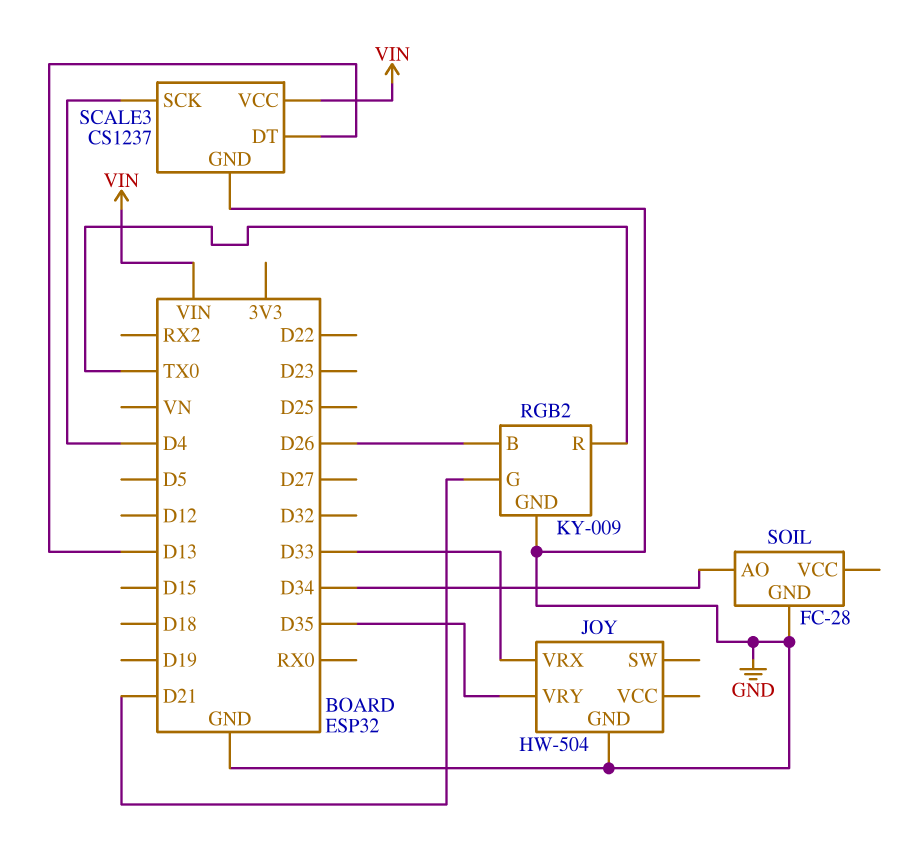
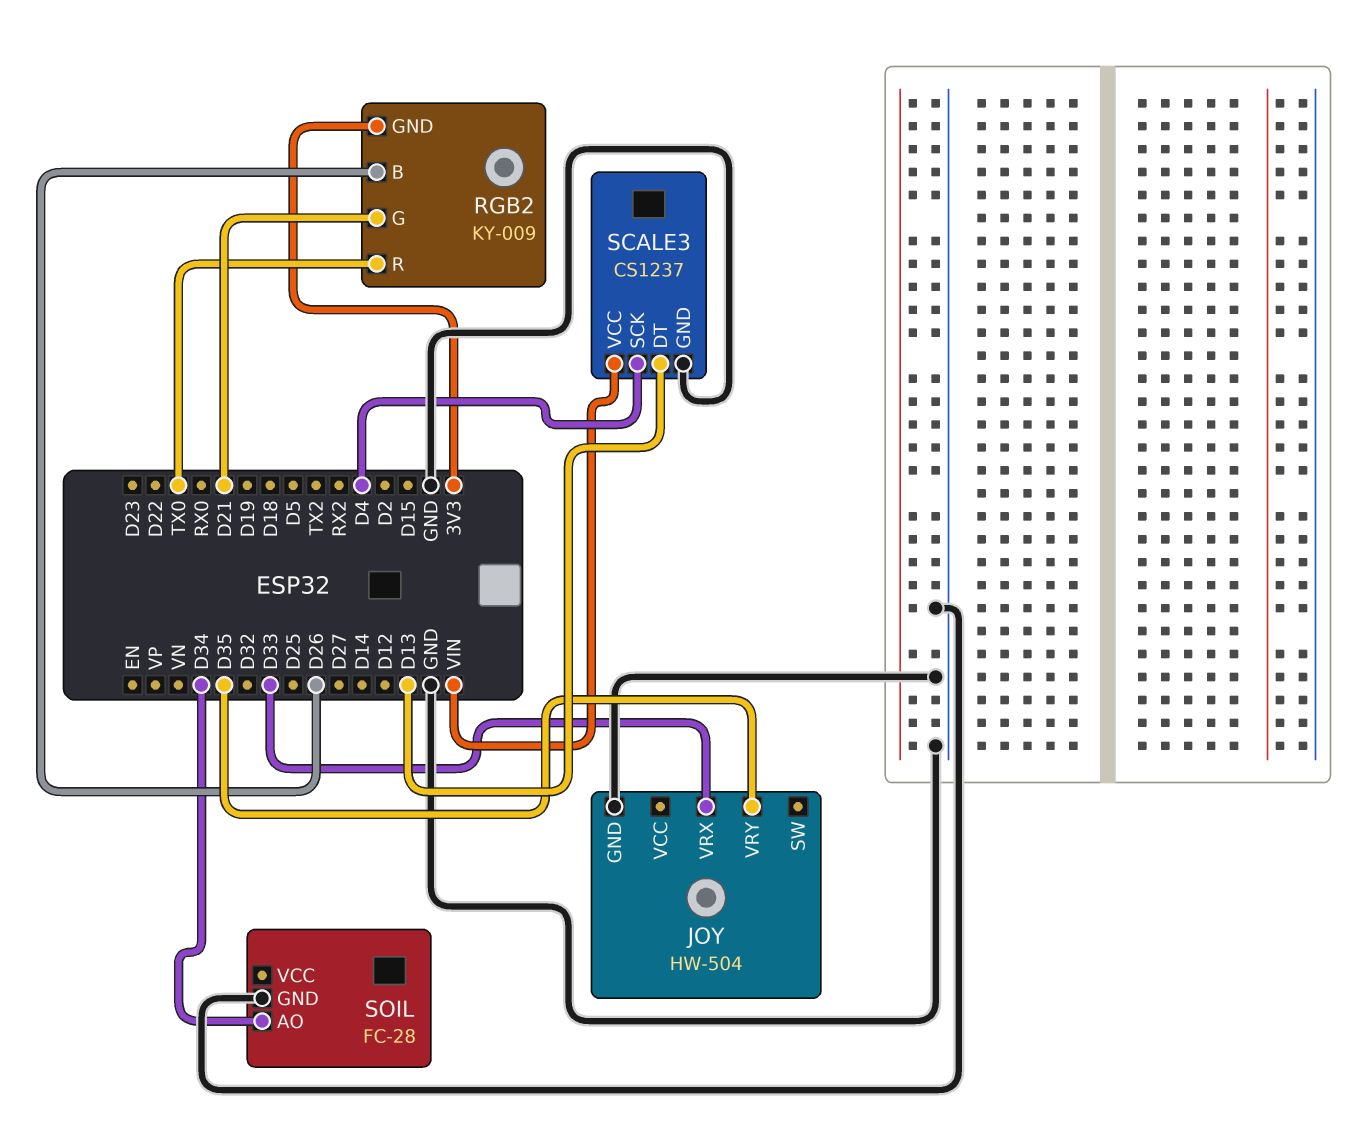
RGB2 pin GND: GND -> 3V3

